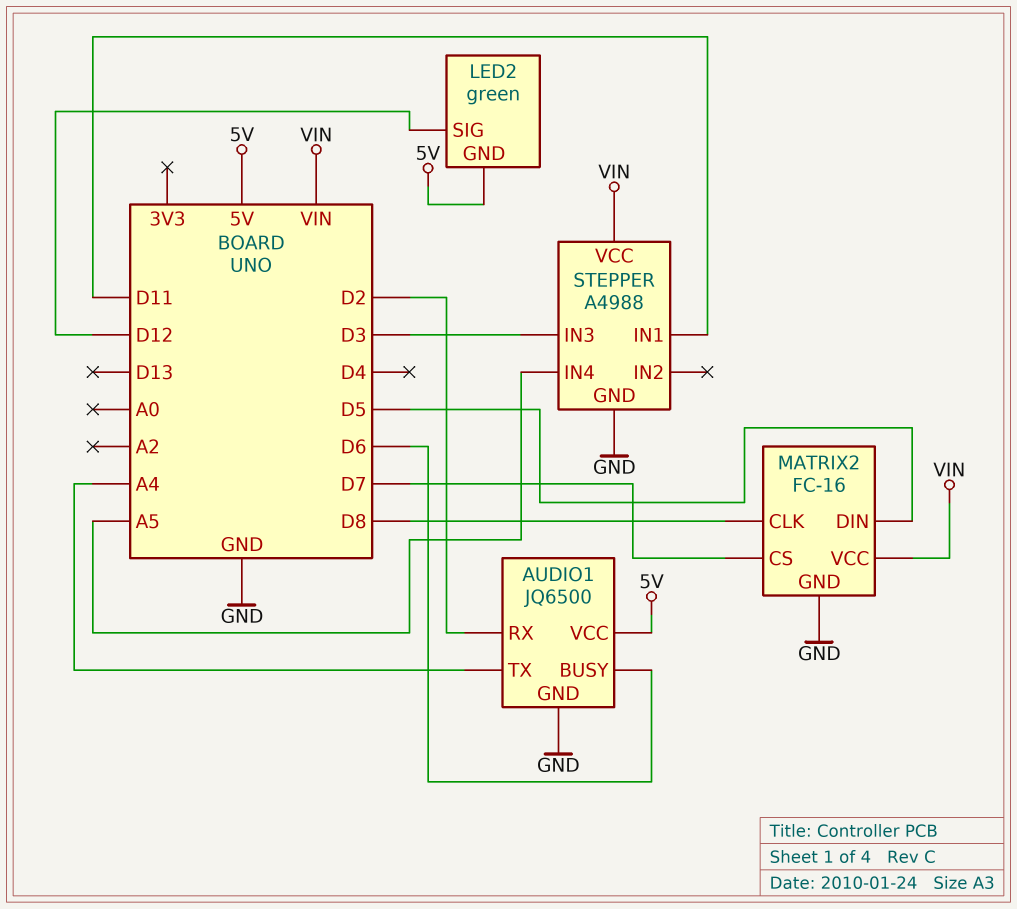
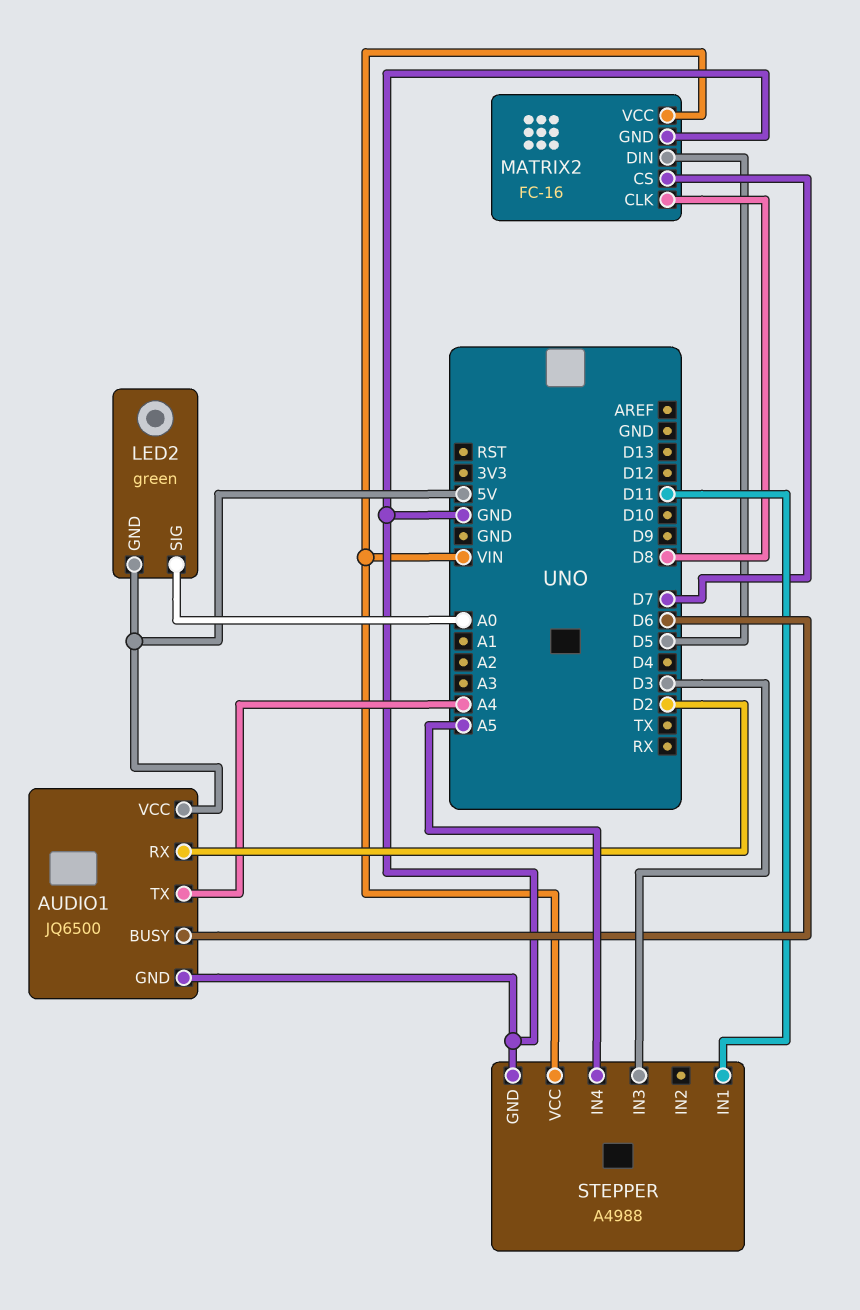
LED2 pin SIG: D12 -> A0

